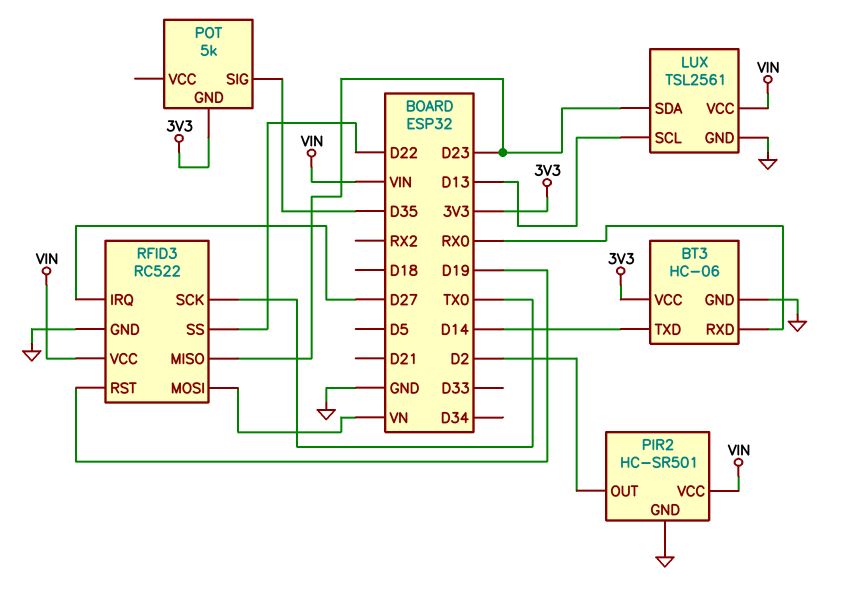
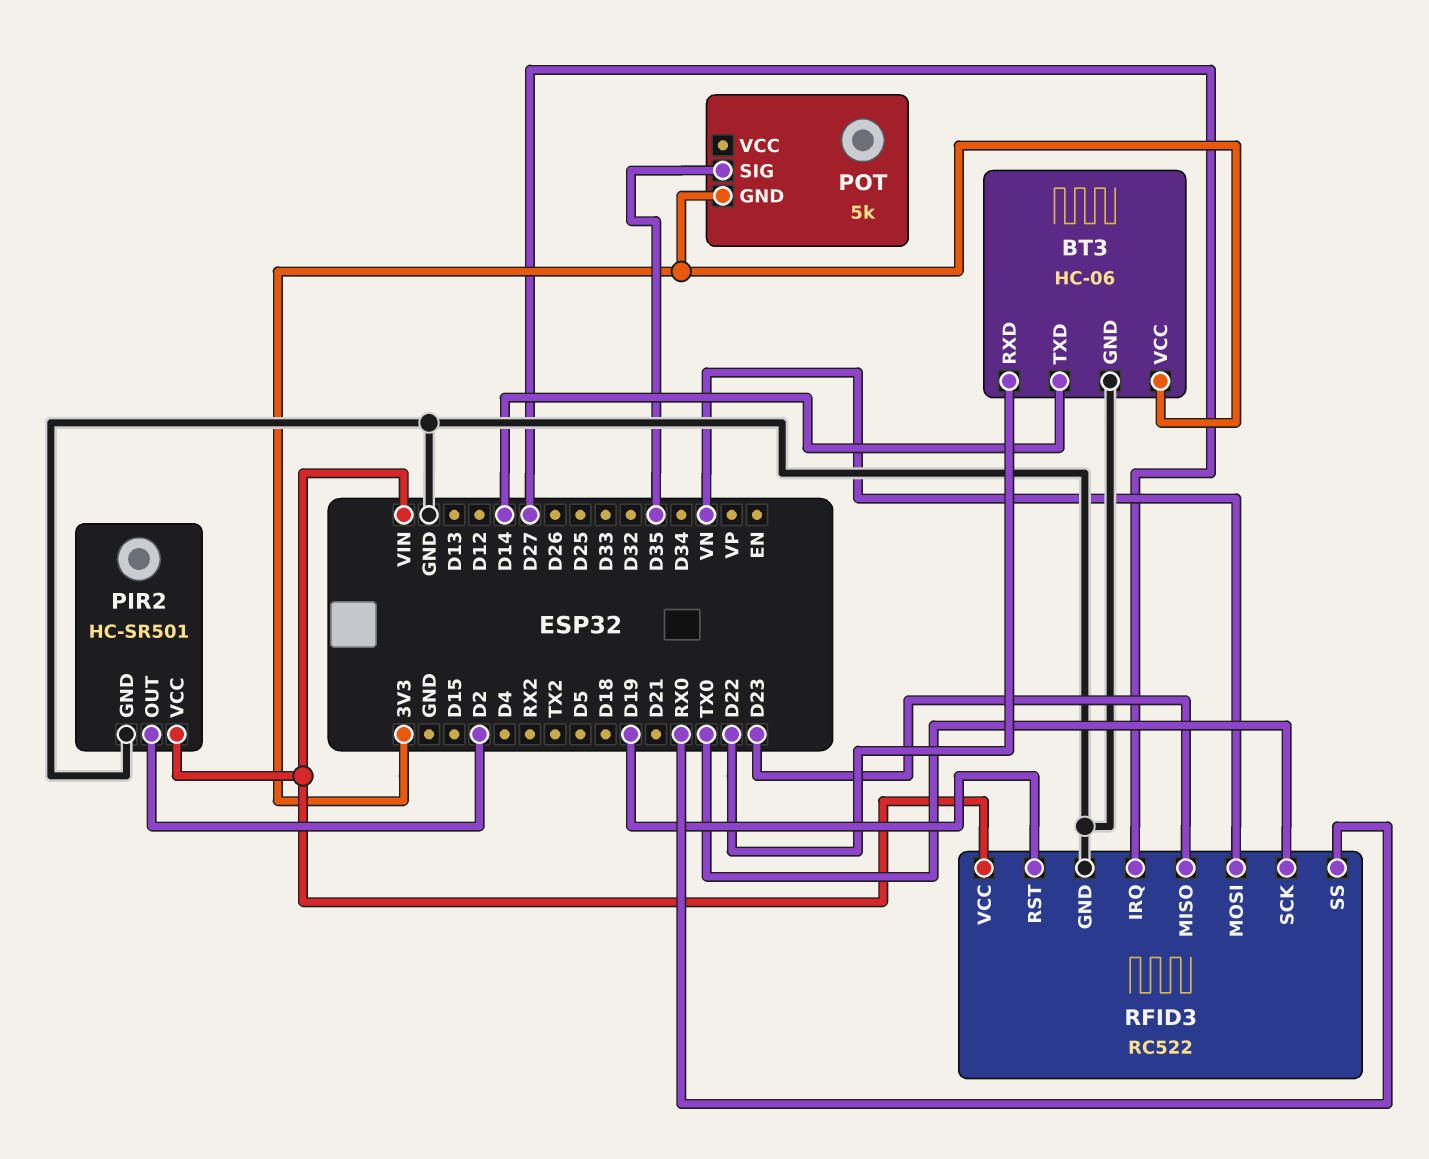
BT3 pin RXD: RX0 -> D22
LUX: TSL2561 -> none
LUX pin GND: GND -> none
LUX pin SCL: D13 -> none
LUX pin SDA: D23 -> none
LUX pin VCC: VIN -> none
RFID3 pin SS: D22 -> RX0

